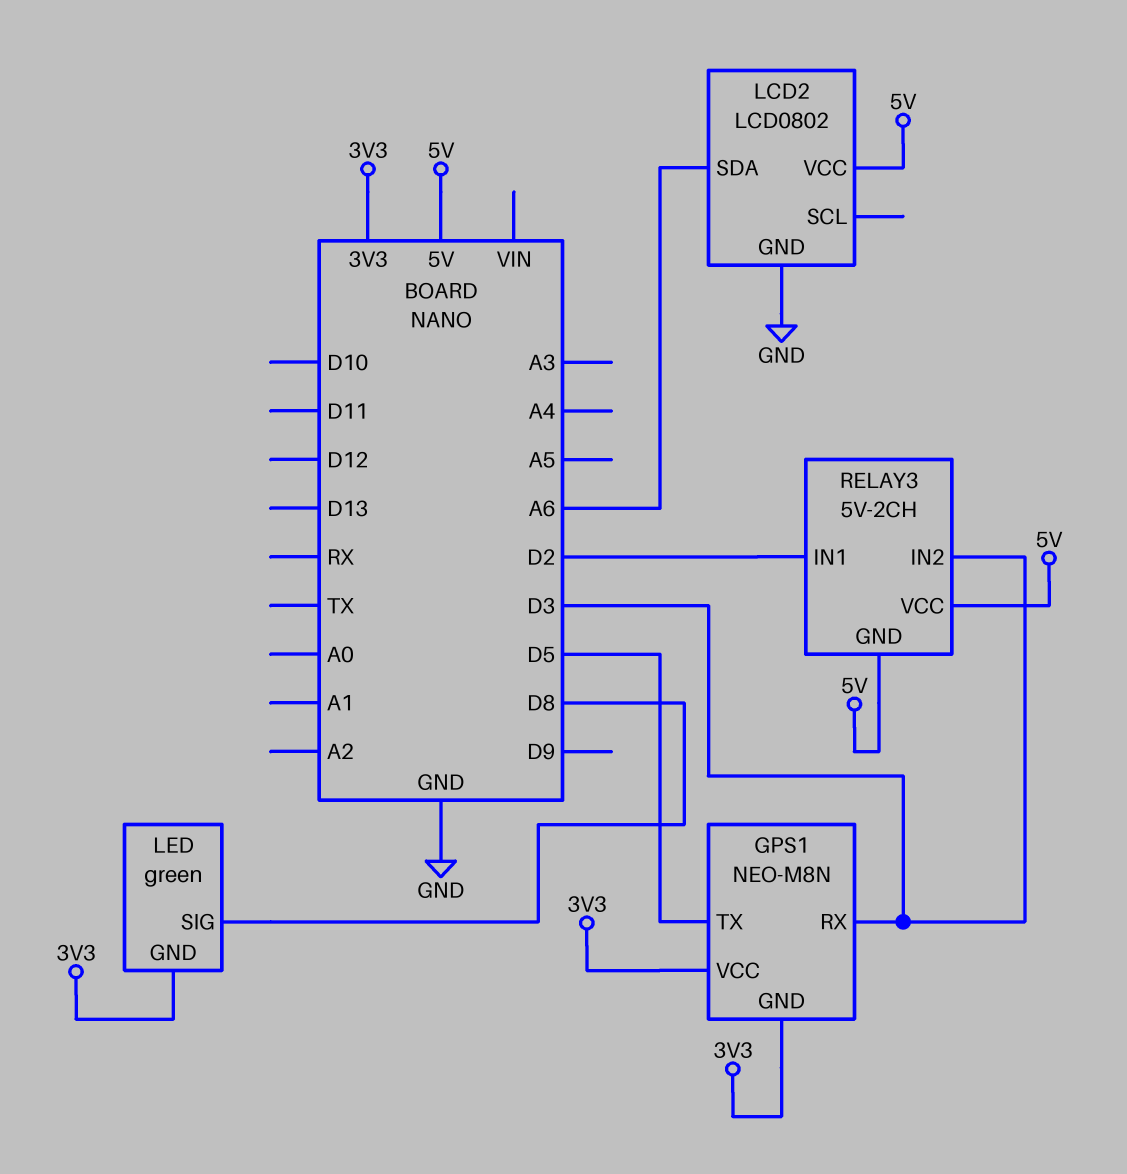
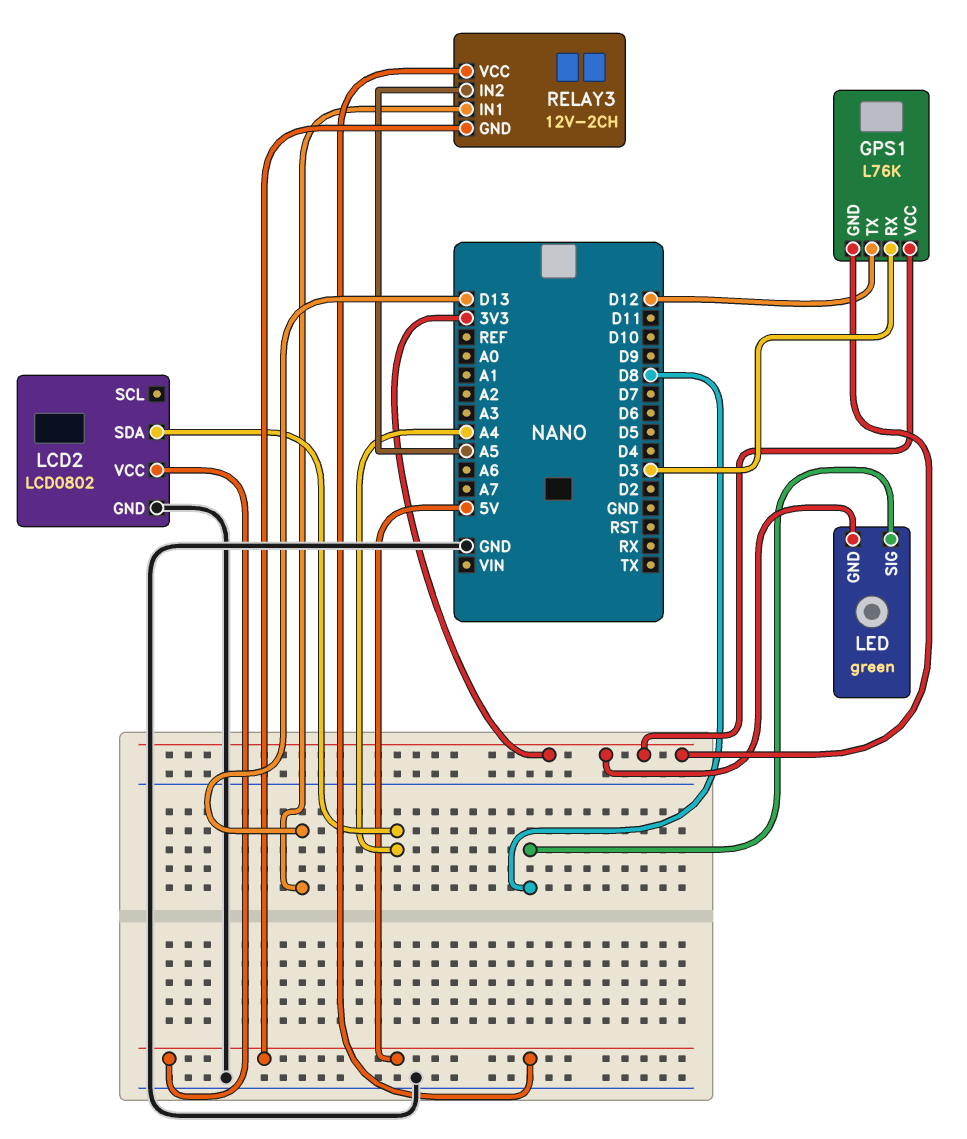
GPS1: NEO-M8N -> L76K
GPS1 pin TX: D5 -> D12
LCD2 pin SDA: A6 -> A4
RELAY3: 5V-2CH -> 12V-2CH
RELAY3 pin IN1: D2 -> D13
RELAY3 pin IN2: D3 -> A5

